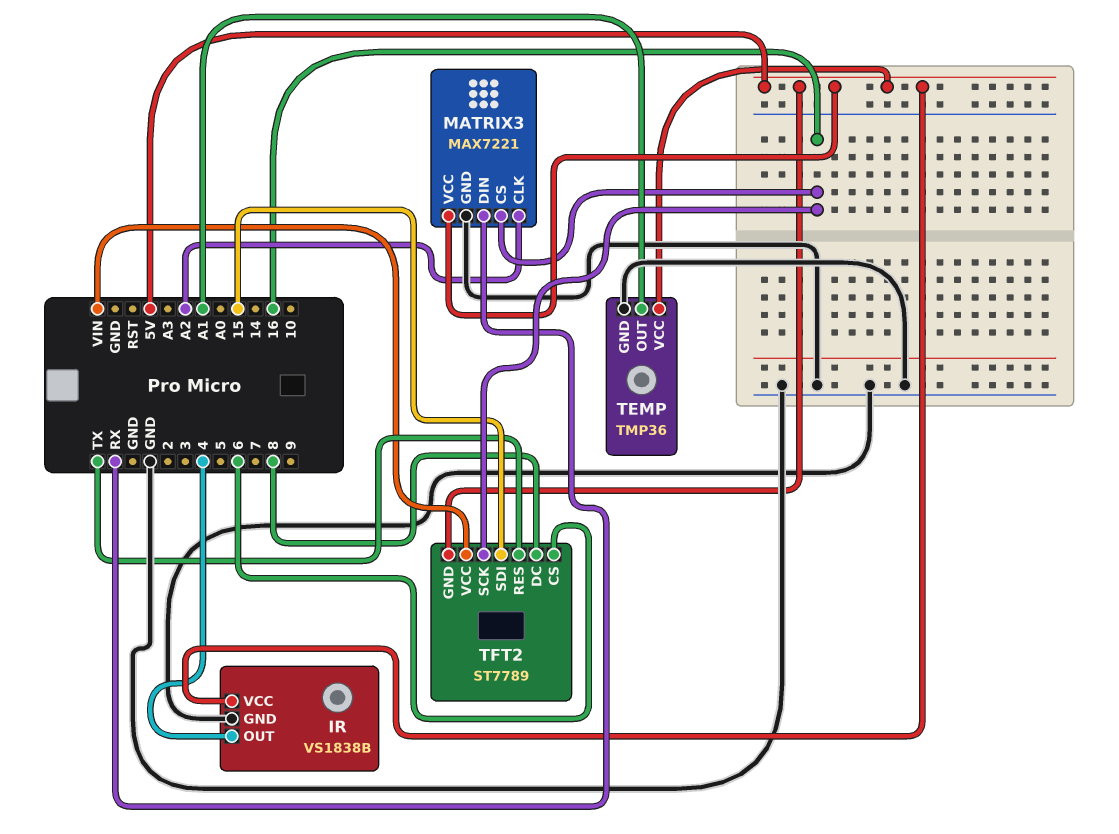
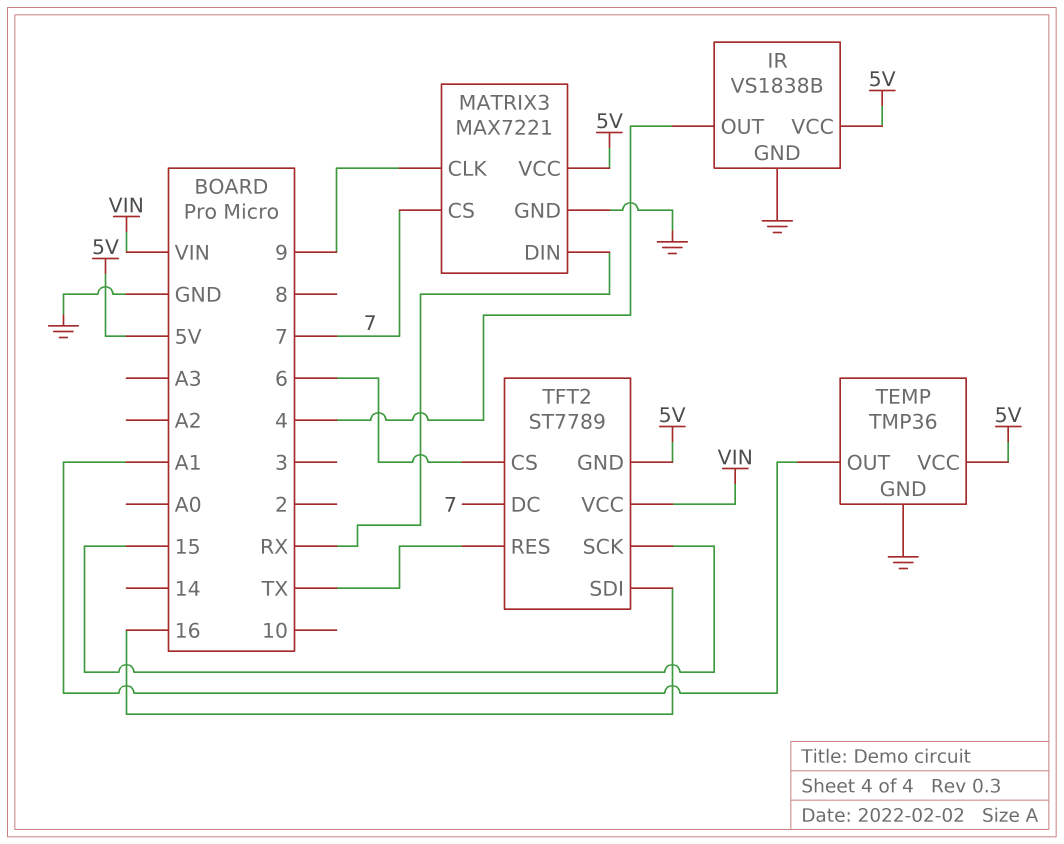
MATRIX3 pin CLK: A2 -> 9
MATRIX3 pin CS: 16 -> 7
TFT2 pin DC: 8 -> 7
TFT2 pin SCK: 16 -> 15
TFT2 pin SDI: 15 -> 16

